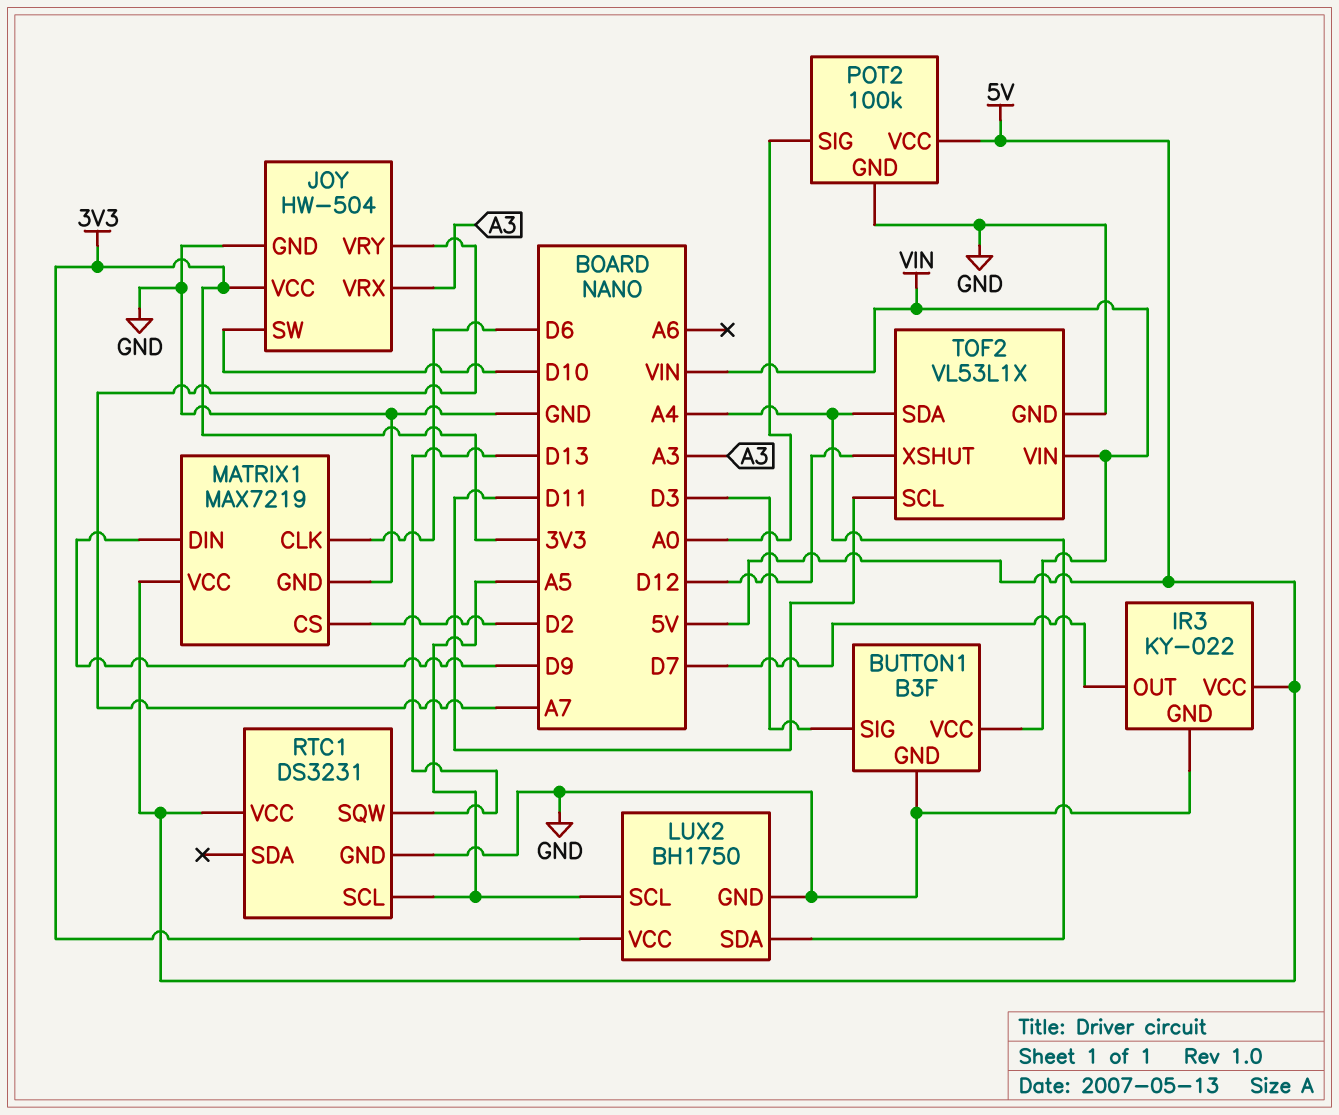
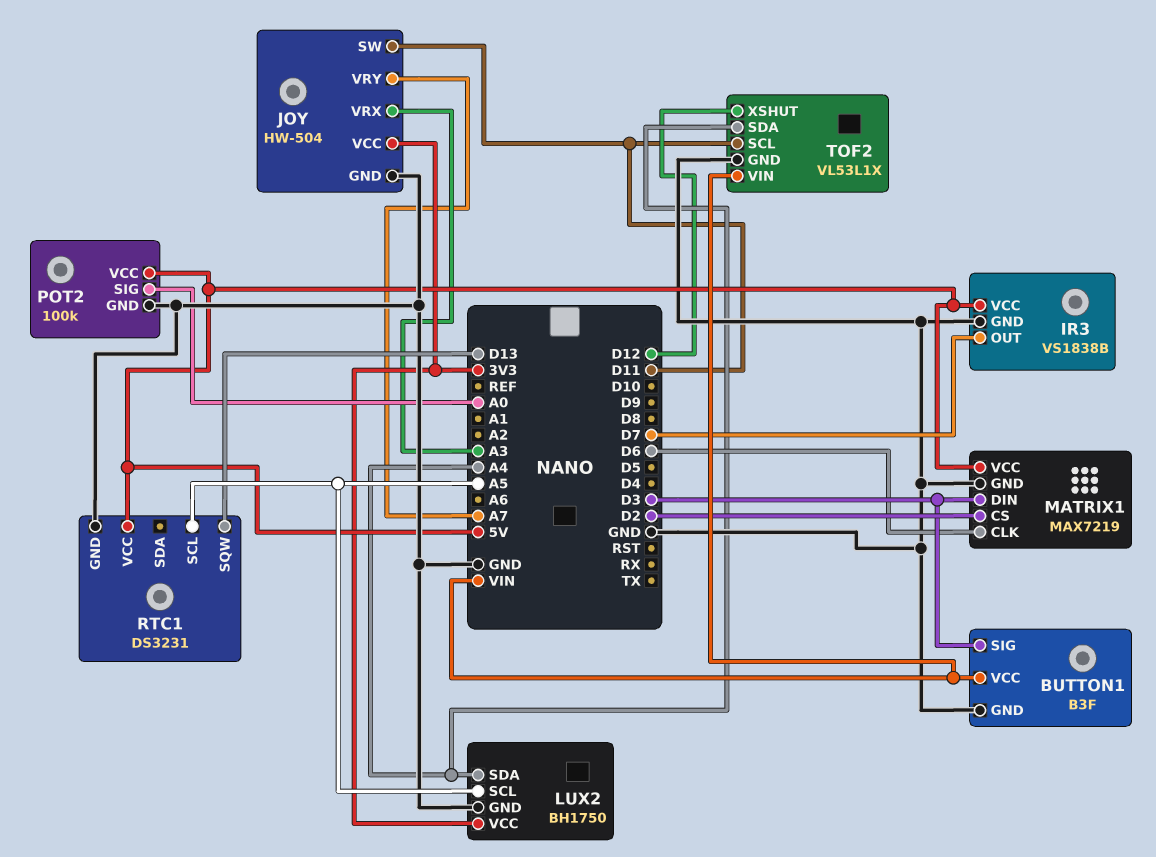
IR3: KY-022 -> VS1838B
JOY pin SW: D10 -> D11
MATRIX1 pin DIN: D9 -> D3

